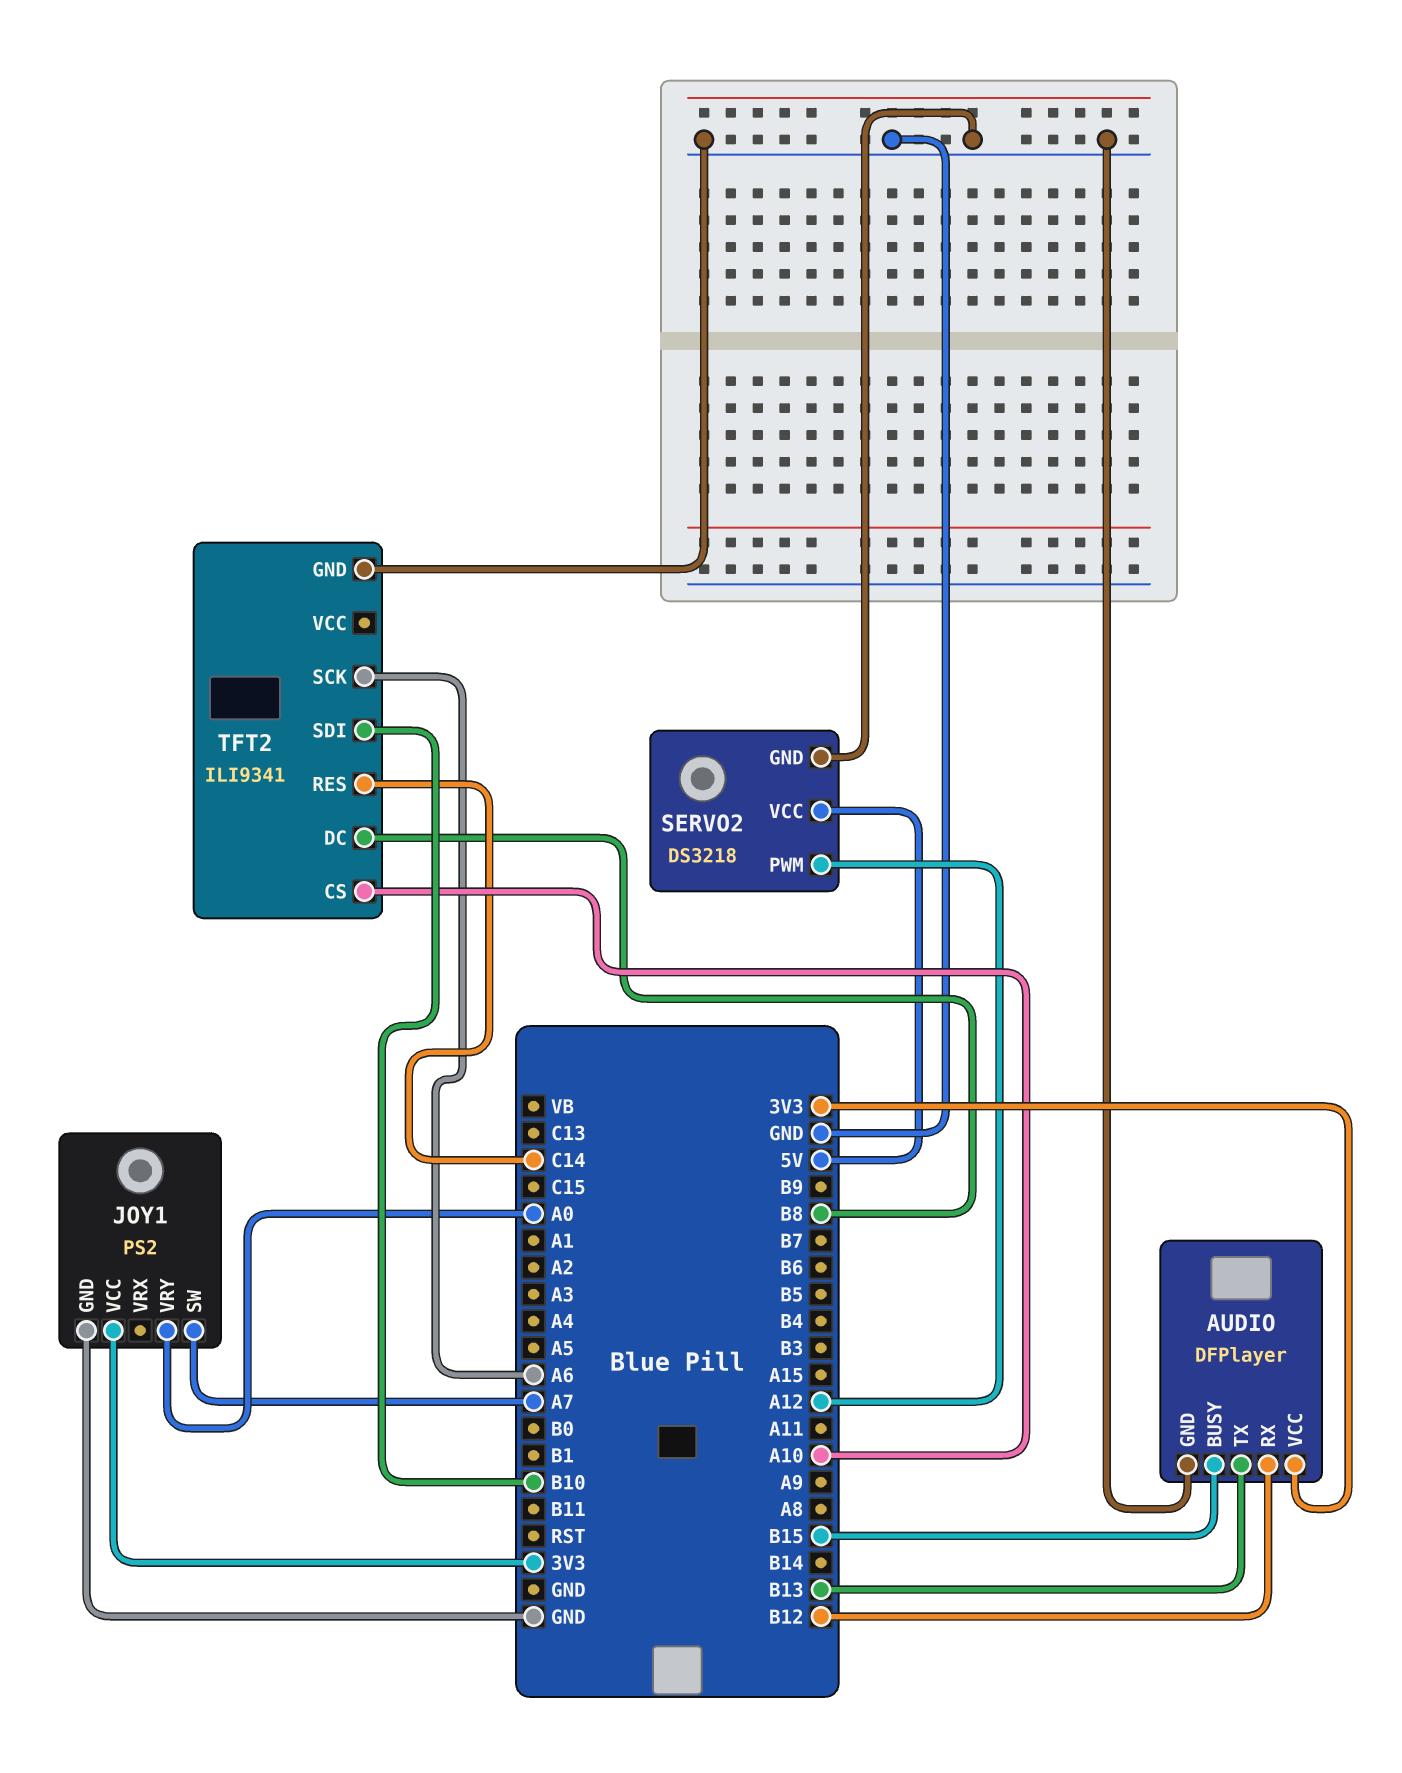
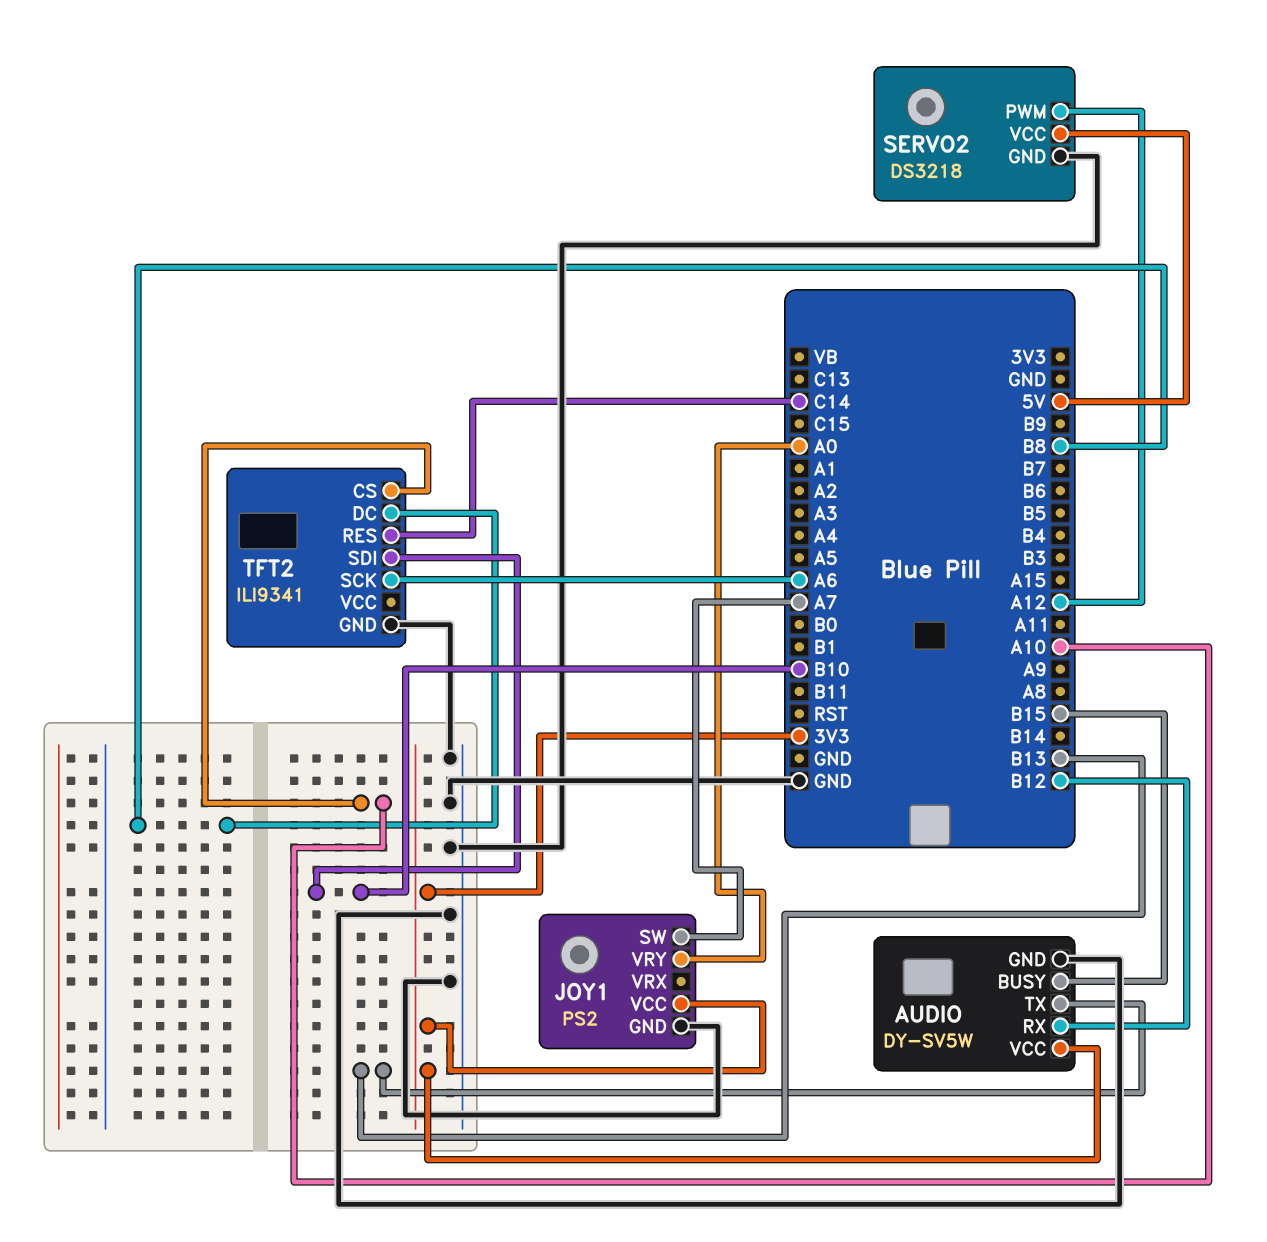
AUDIO: DFPlayer -> DY-SV5W

